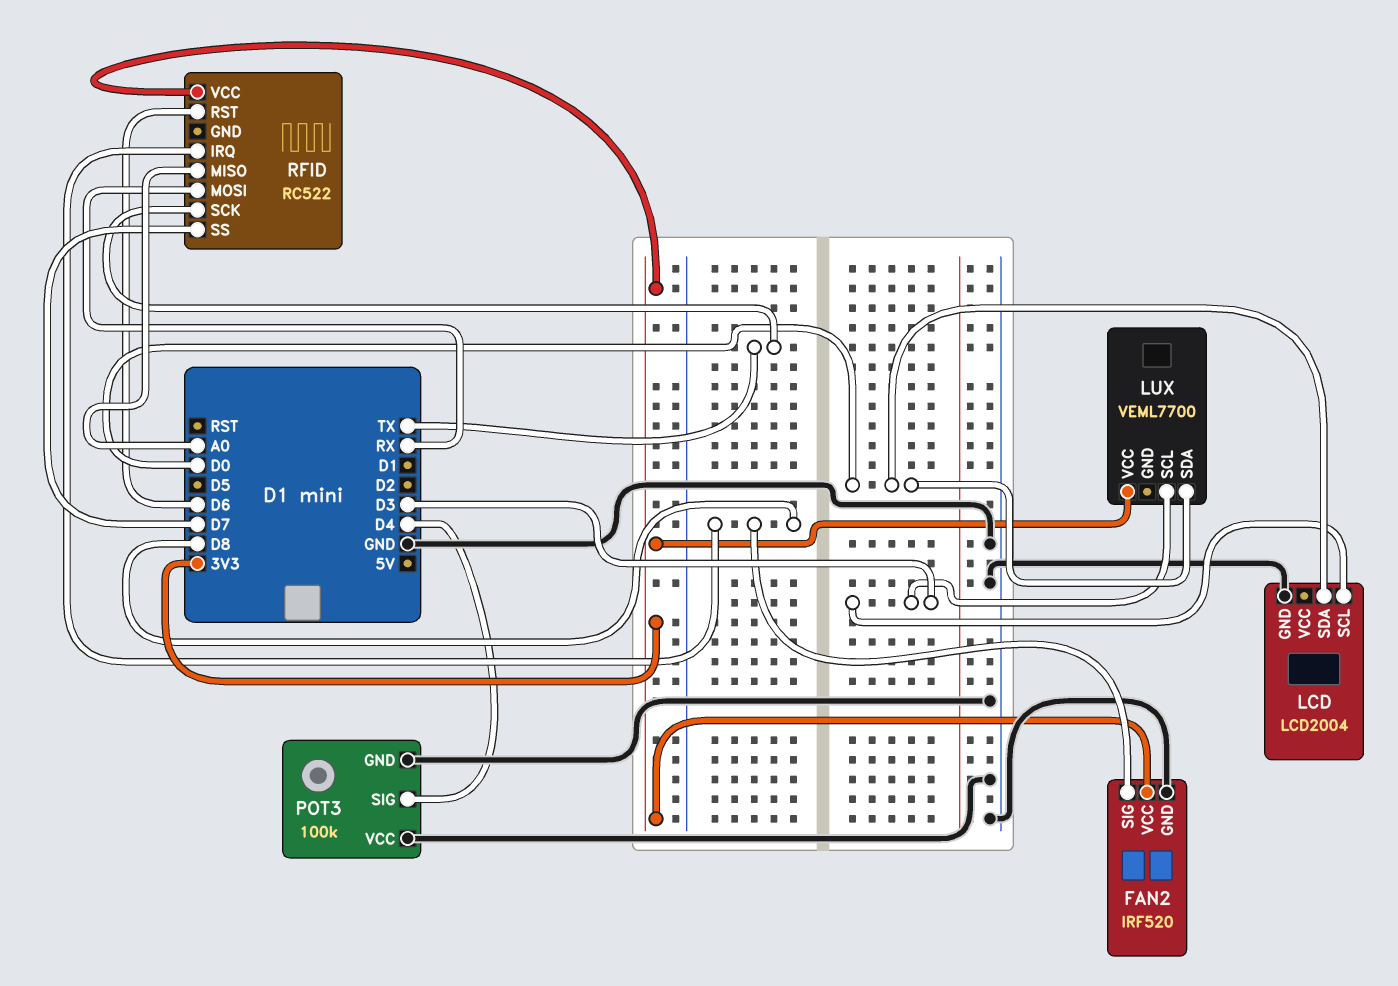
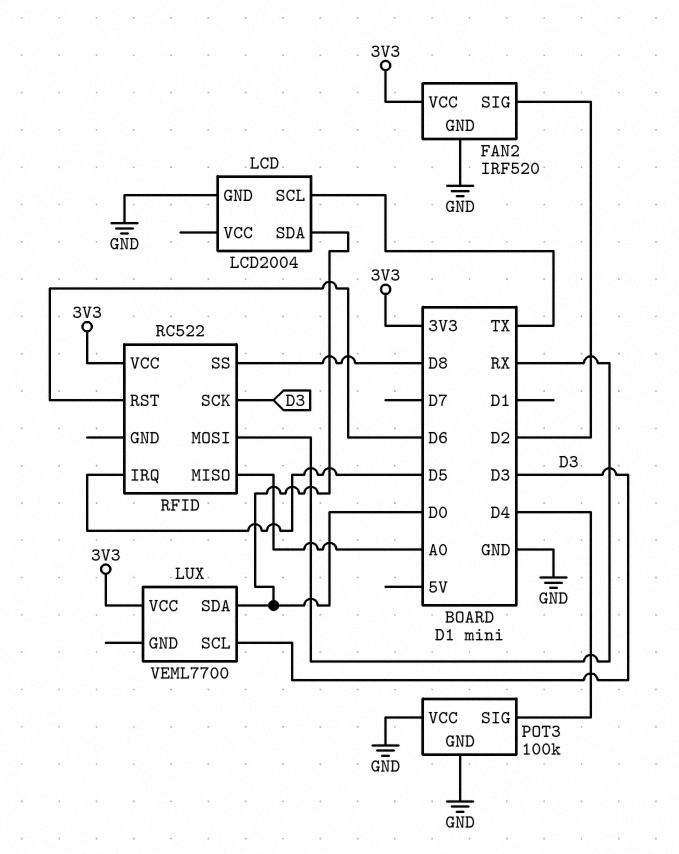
FAN2 pin SIG: D8 -> D2
LCD pin SCL: D3 -> TX
RFID pin IRQ: D8 -> D5
RFID pin SCK: TX -> D3
RFID pin SS: D7 -> D8

